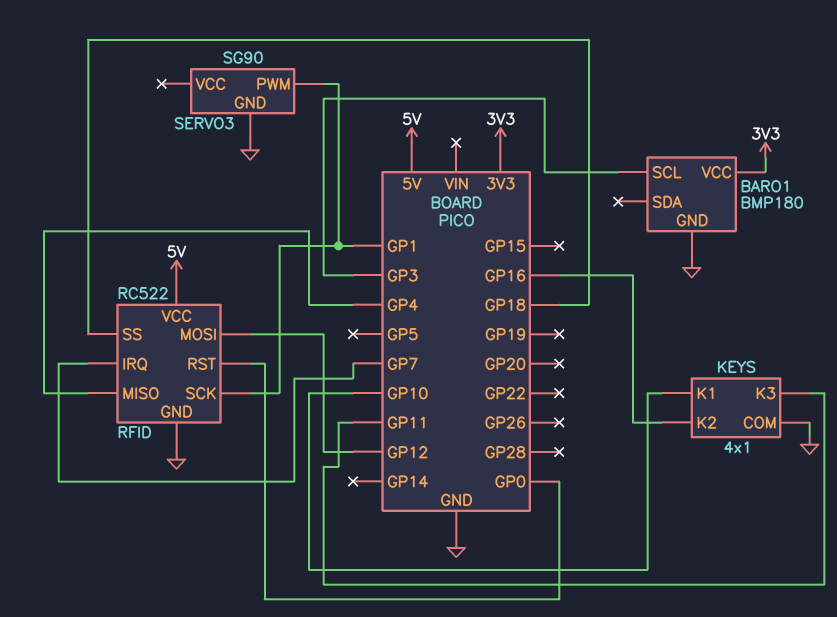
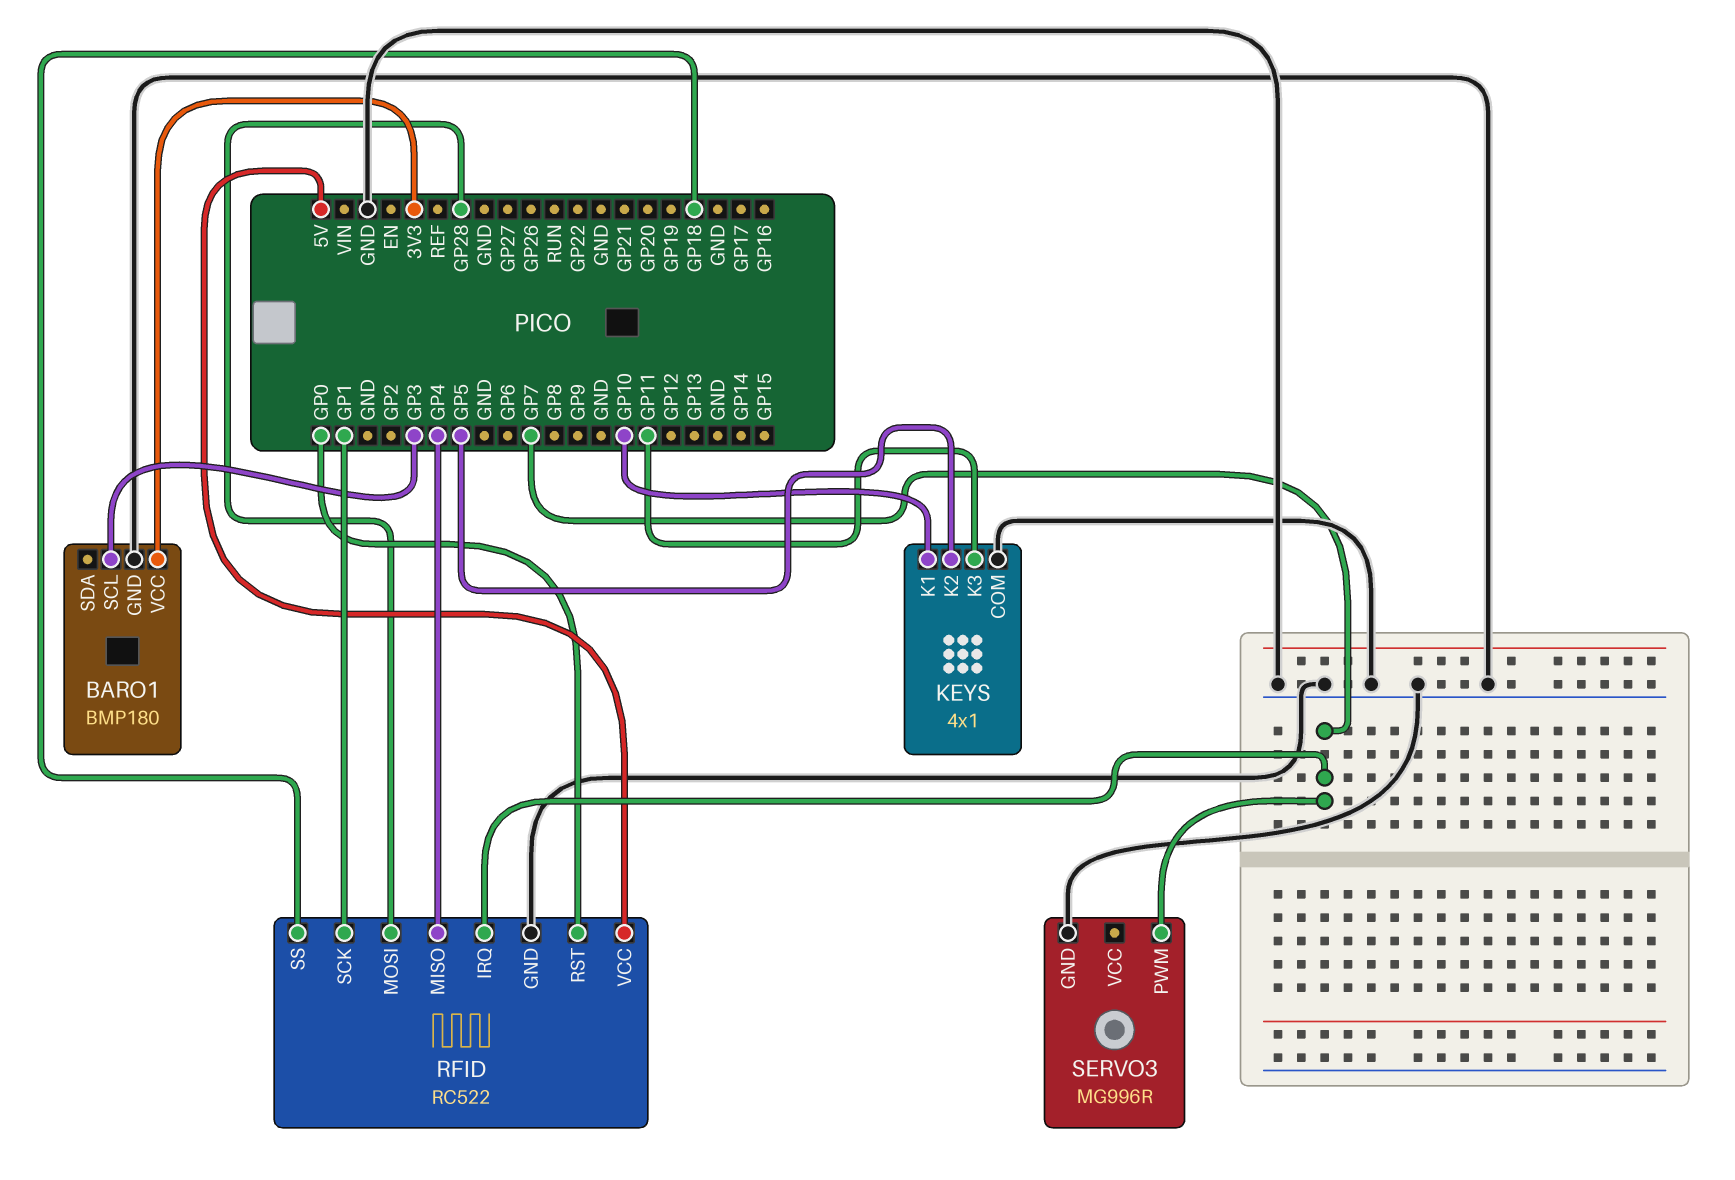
KEYS pin K2: GP16 -> GP5
RFID pin MOSI: GP12 -> GP28
SERVO3: SG90 -> MG996R
SERVO3 pin PWM: GP1 -> GP7

